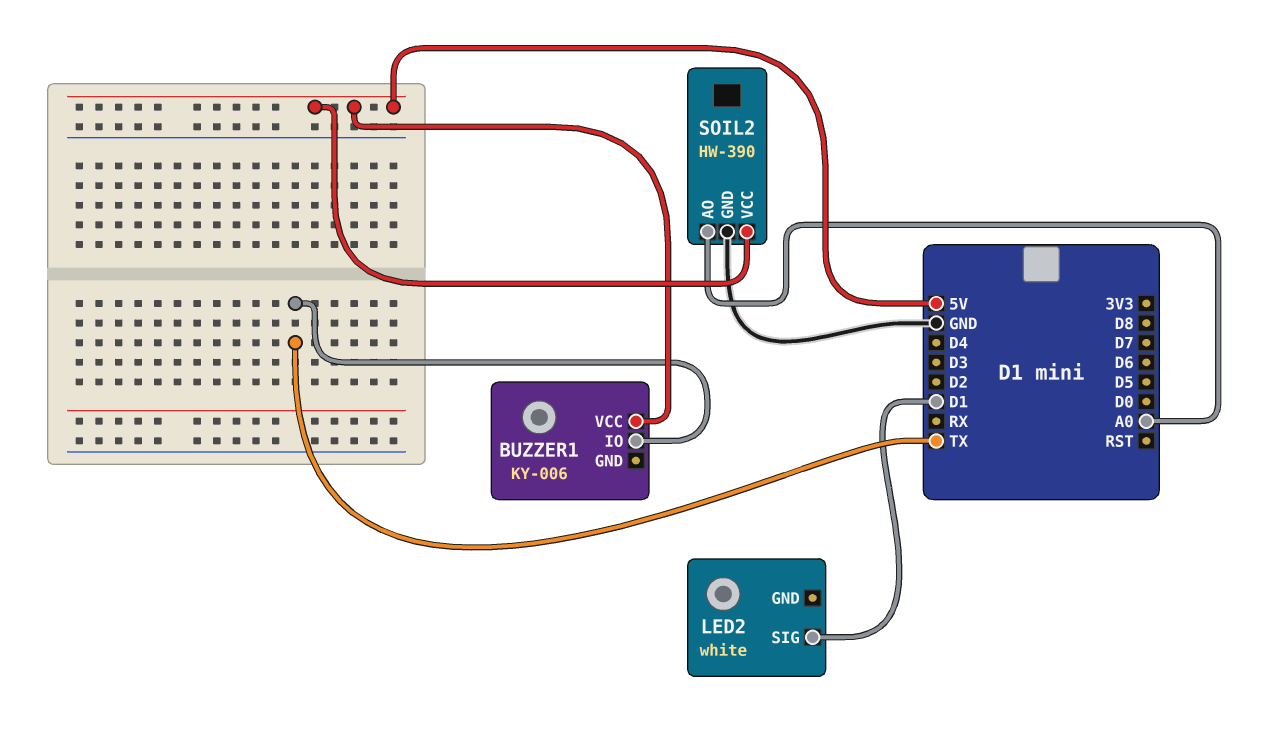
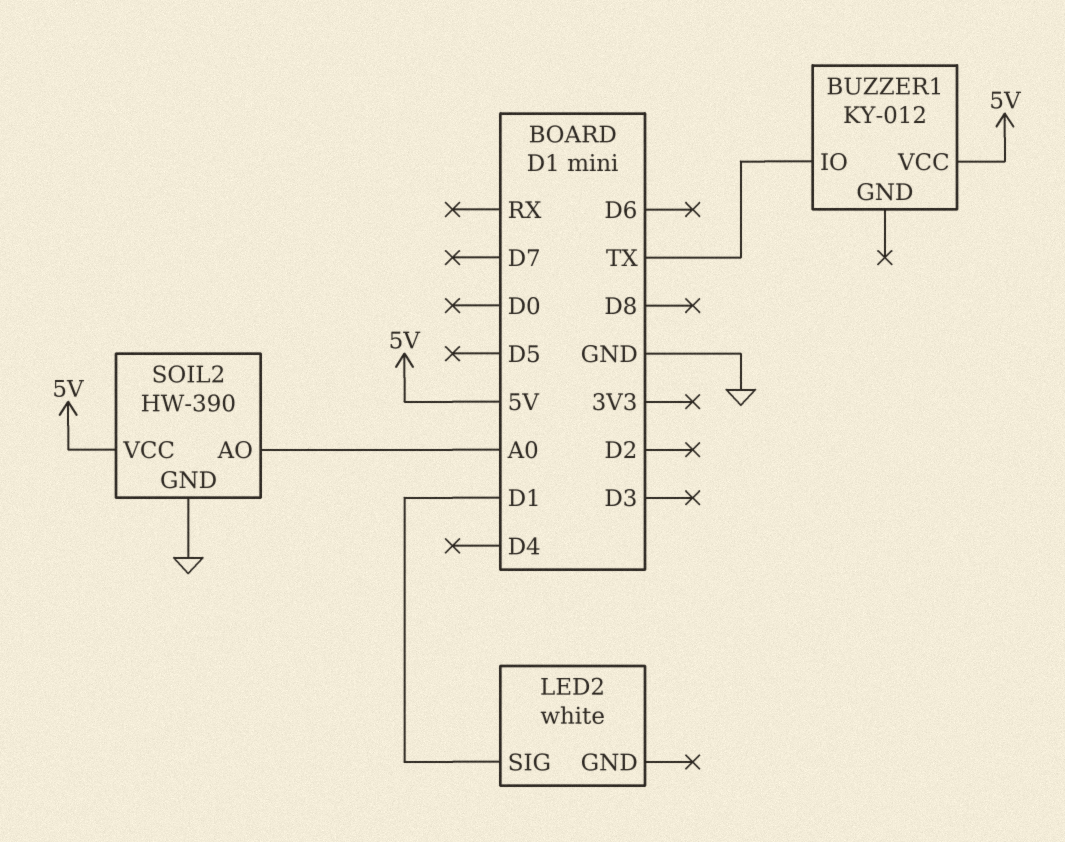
BUZZER1: KY-006 -> KY-012

